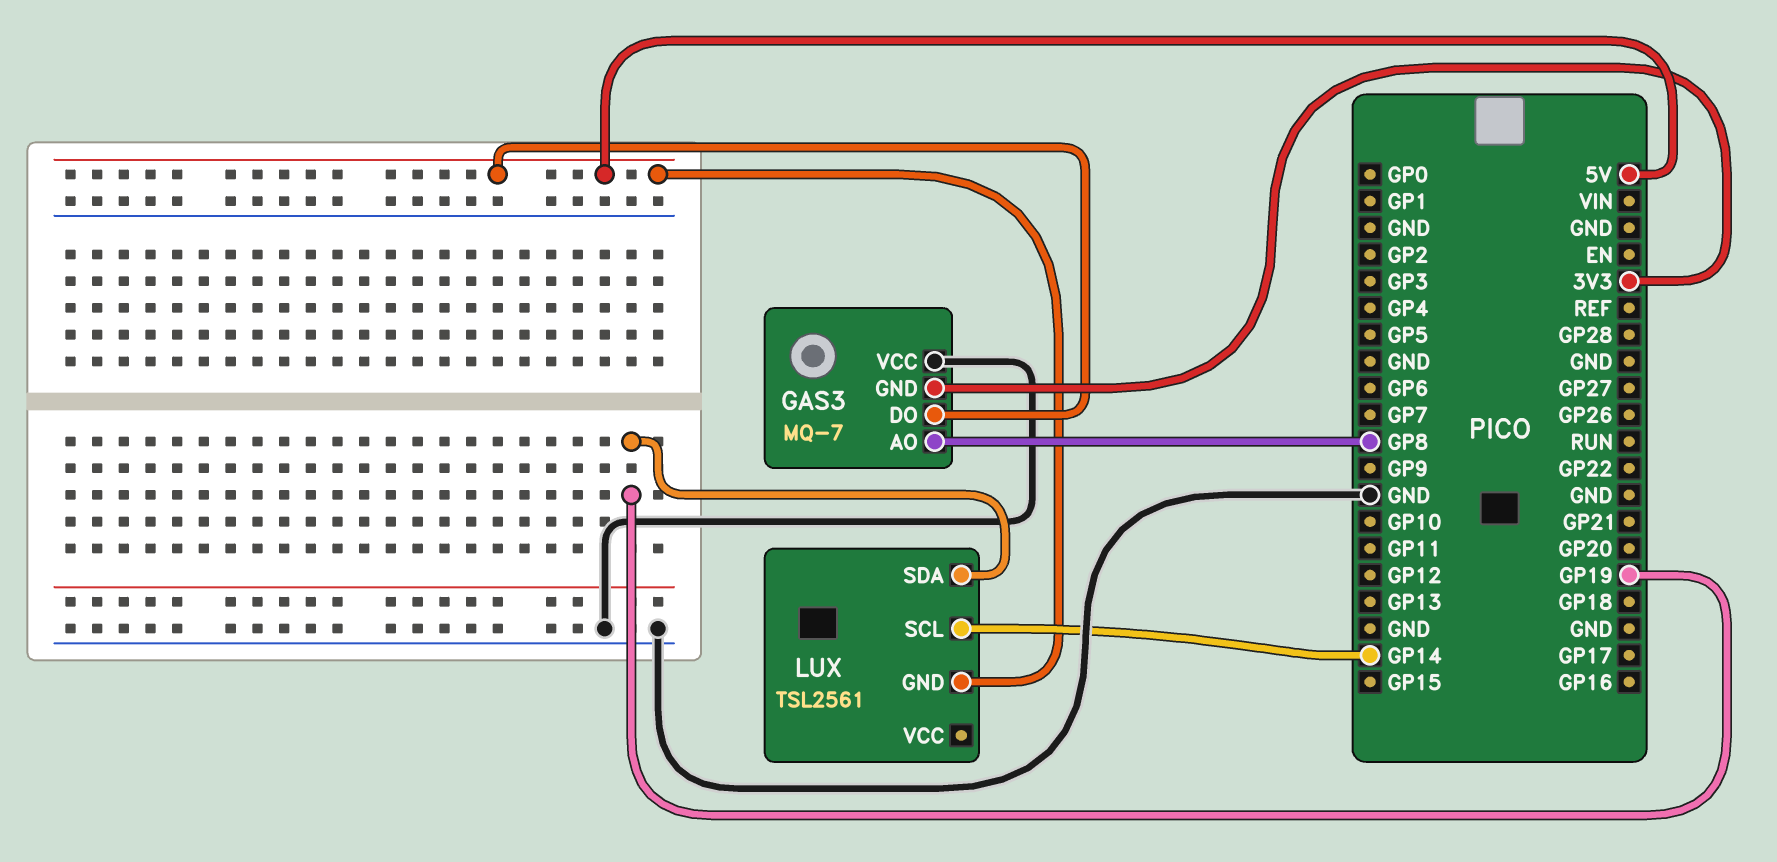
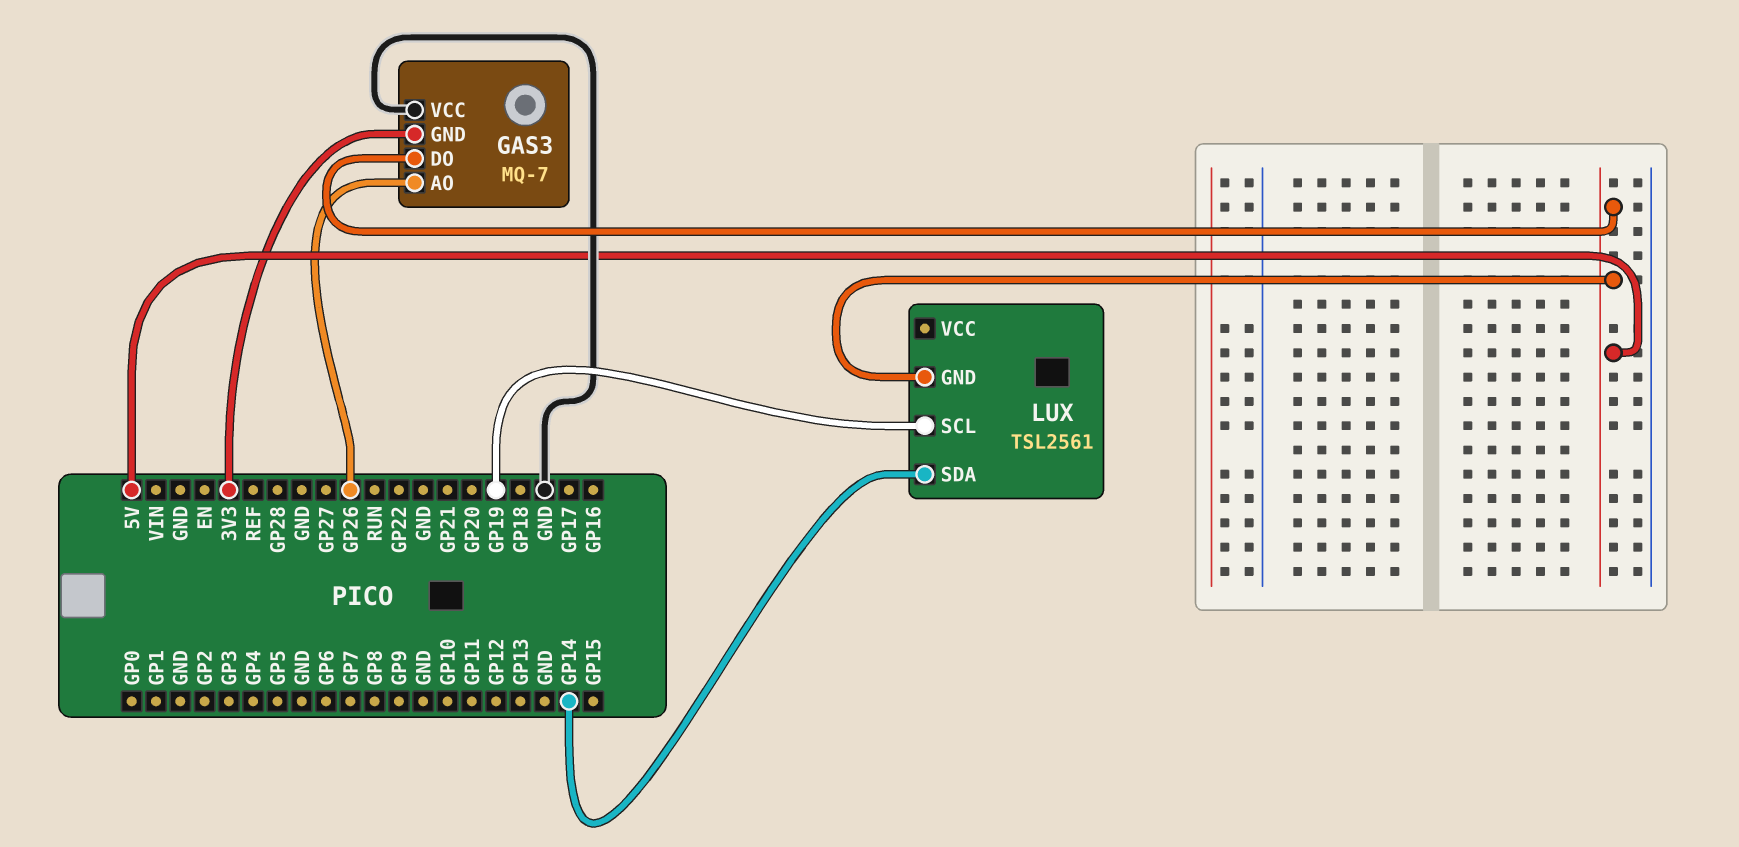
GAS3 pin AO: GP8 -> GP26
LUX pin SCL: GP14 -> GP19
LUX pin SDA: GP19 -> GP14

